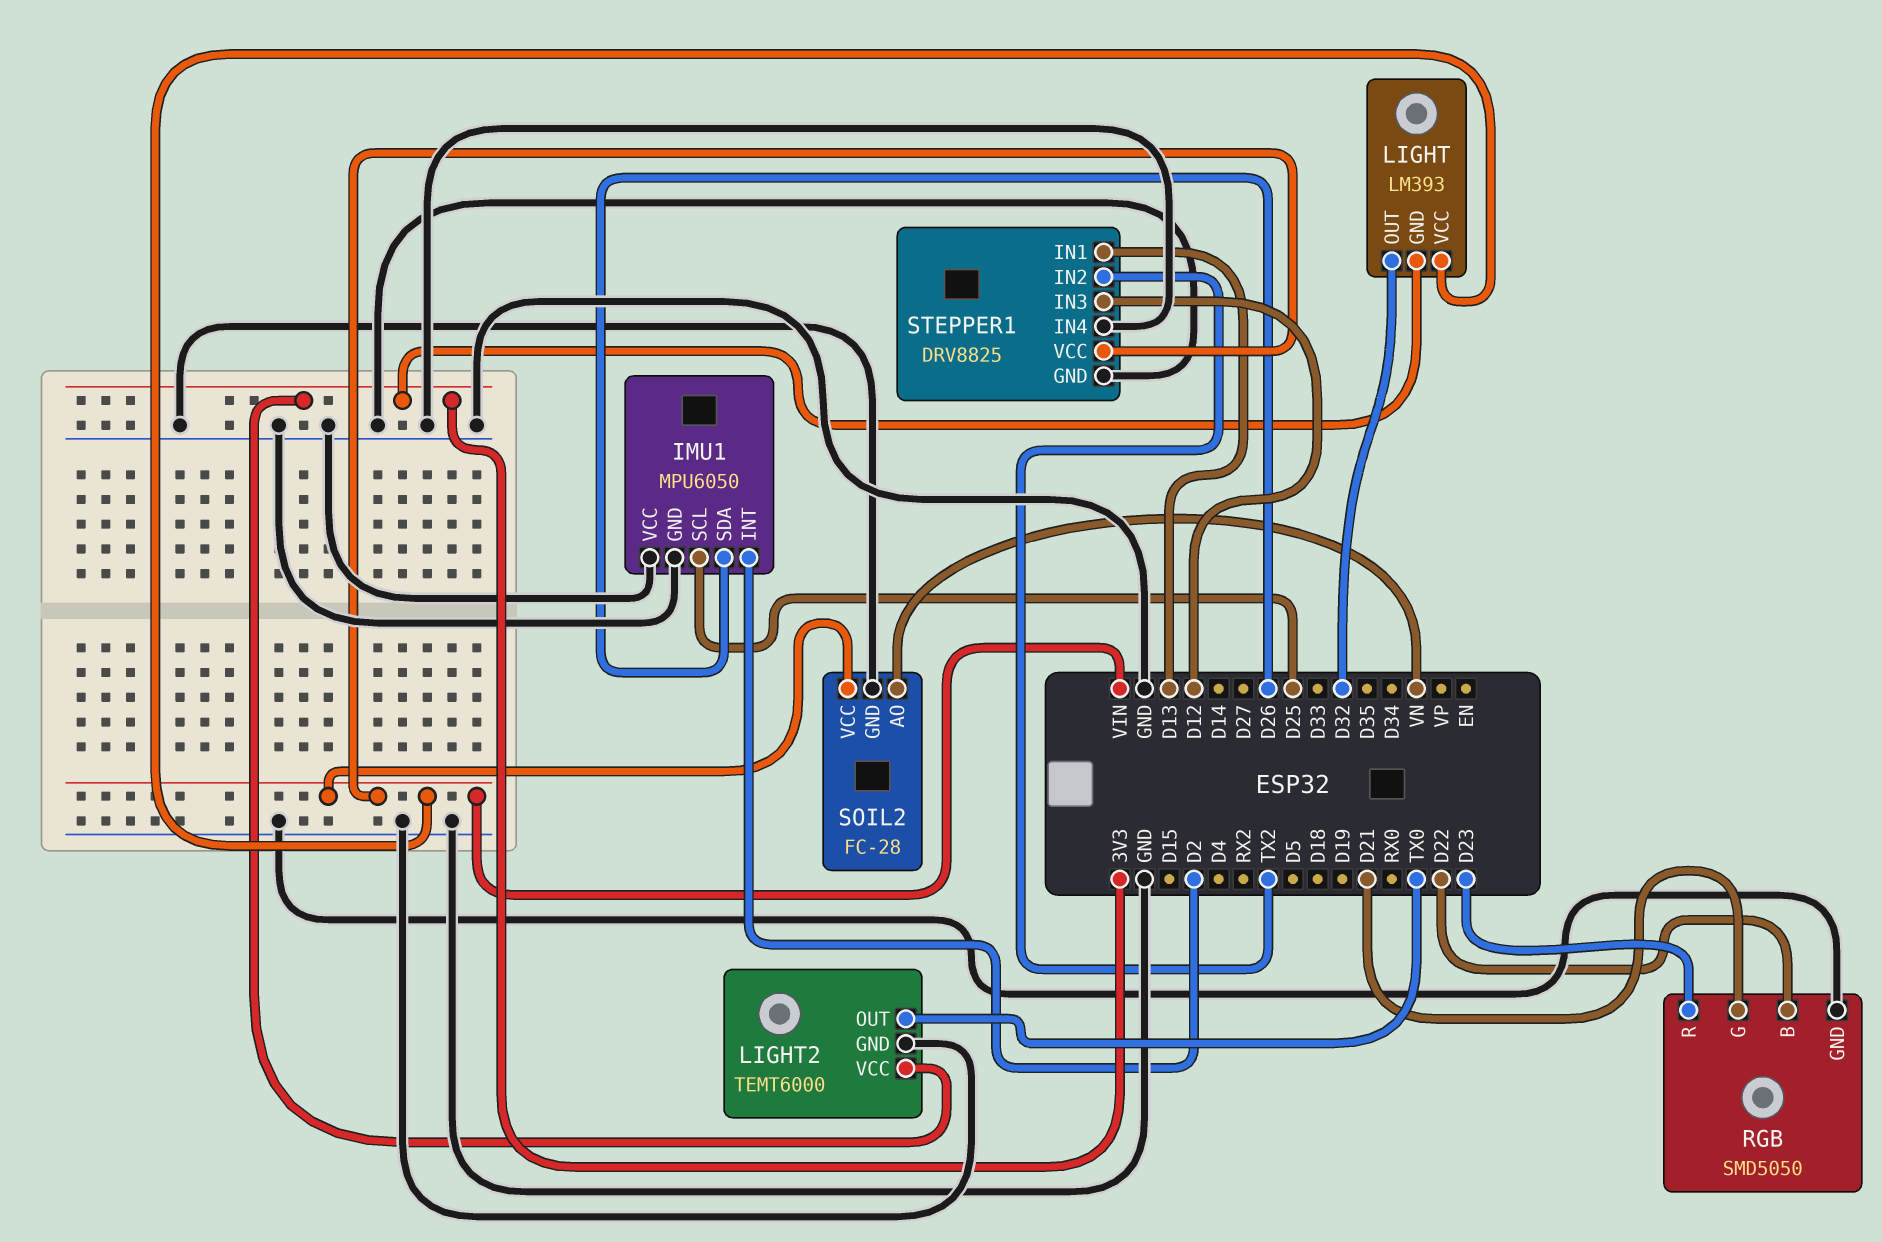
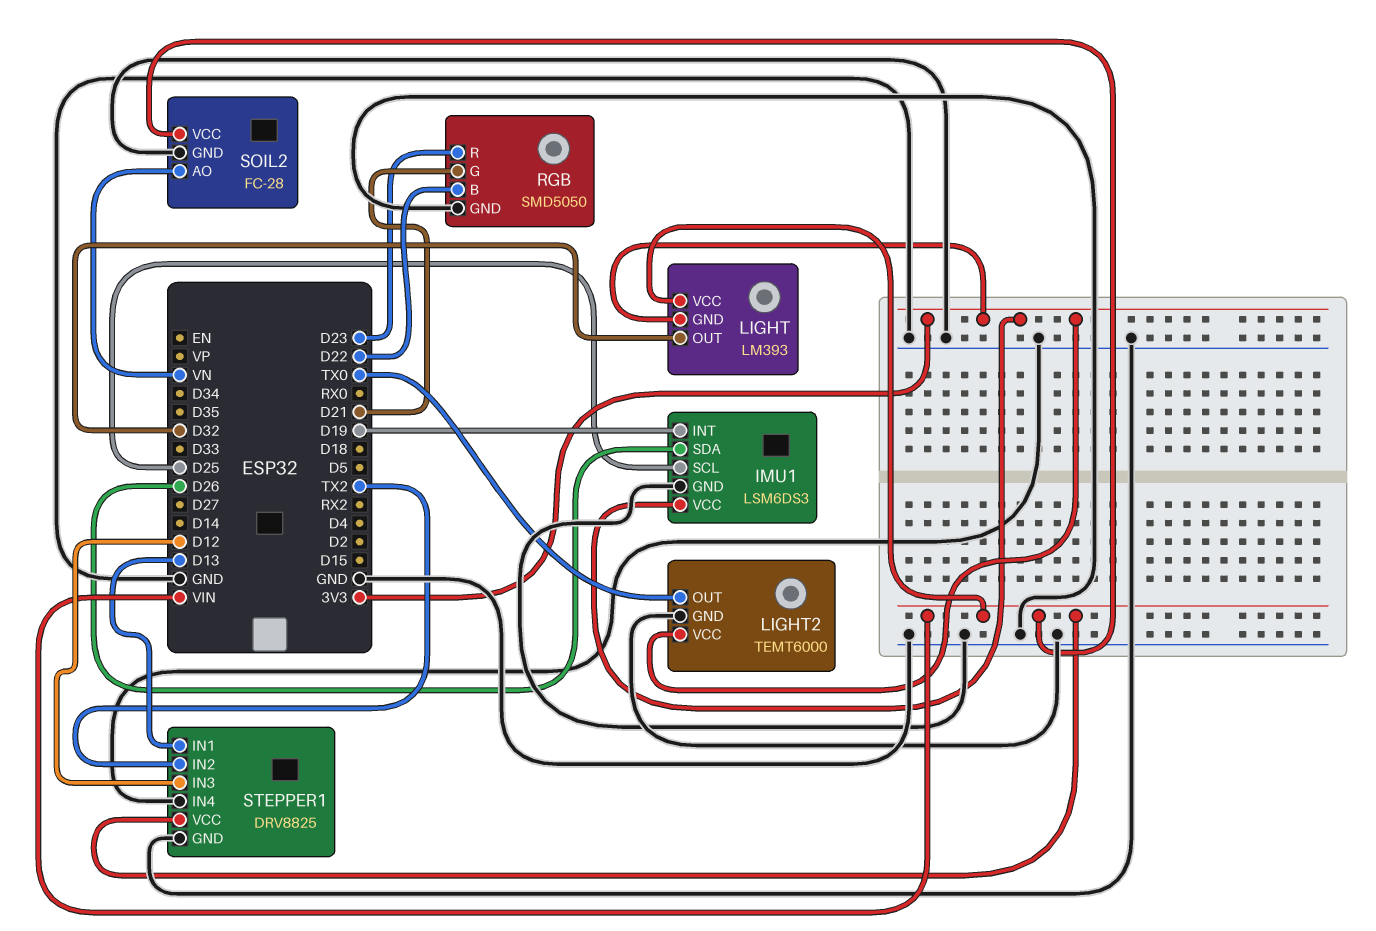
IMU1: MPU6050 -> LSM6DS3
IMU1 pin INT: D2 -> D19
IMU1 pin VCC: GND -> 3V3

